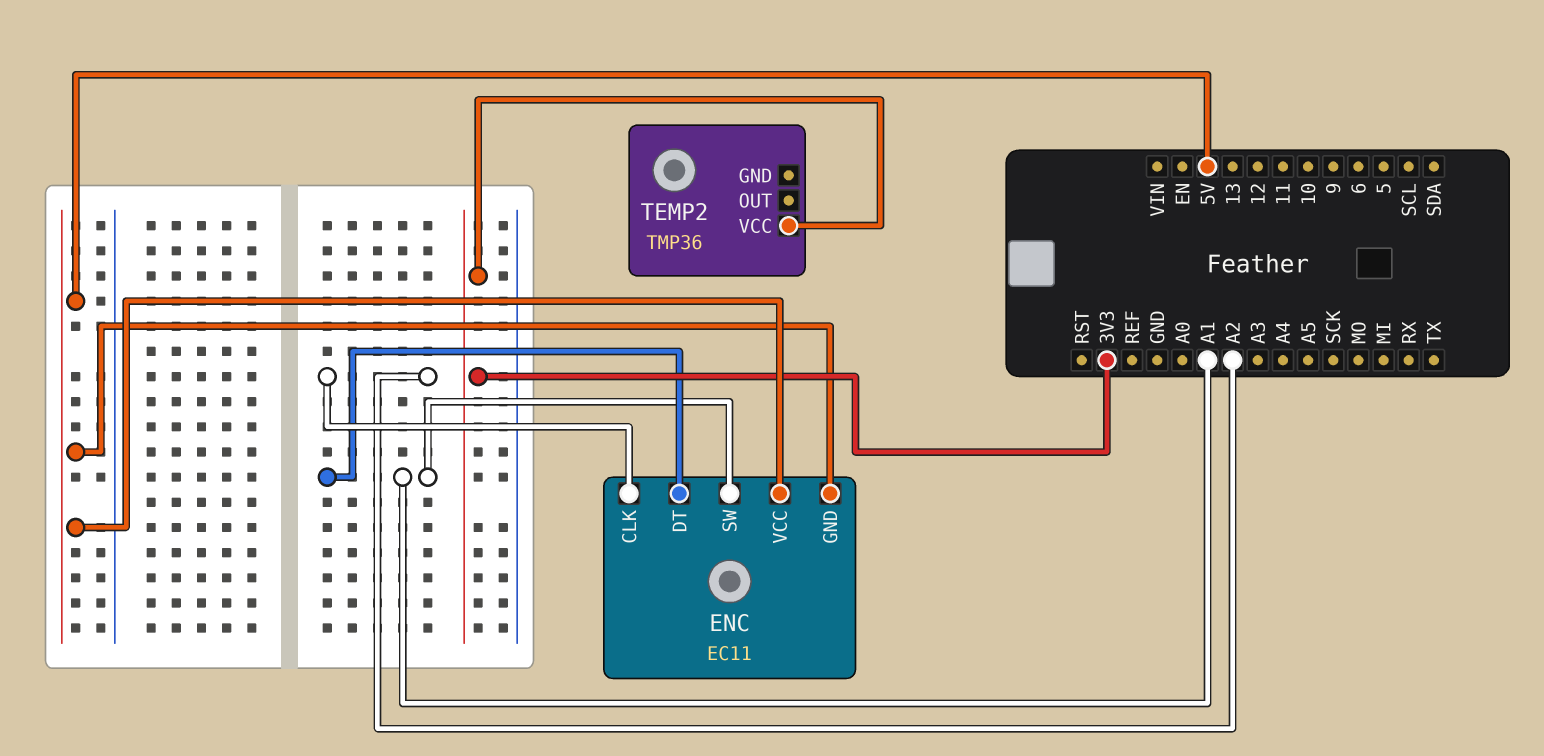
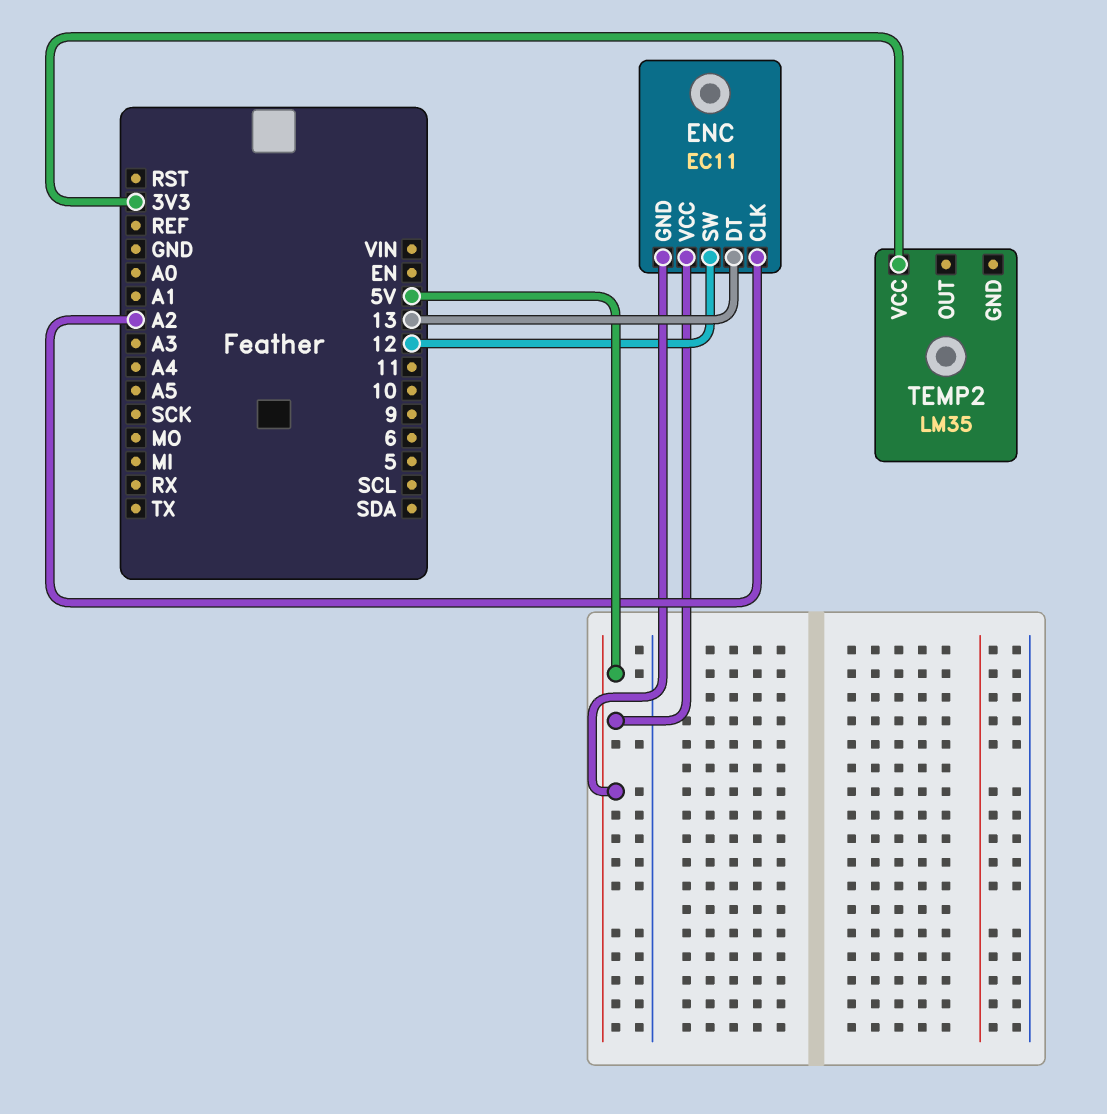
ENC pin DT: A1 -> 13
ENC pin SW: A1 -> 12
TEMP2: TMP36 -> LM35

